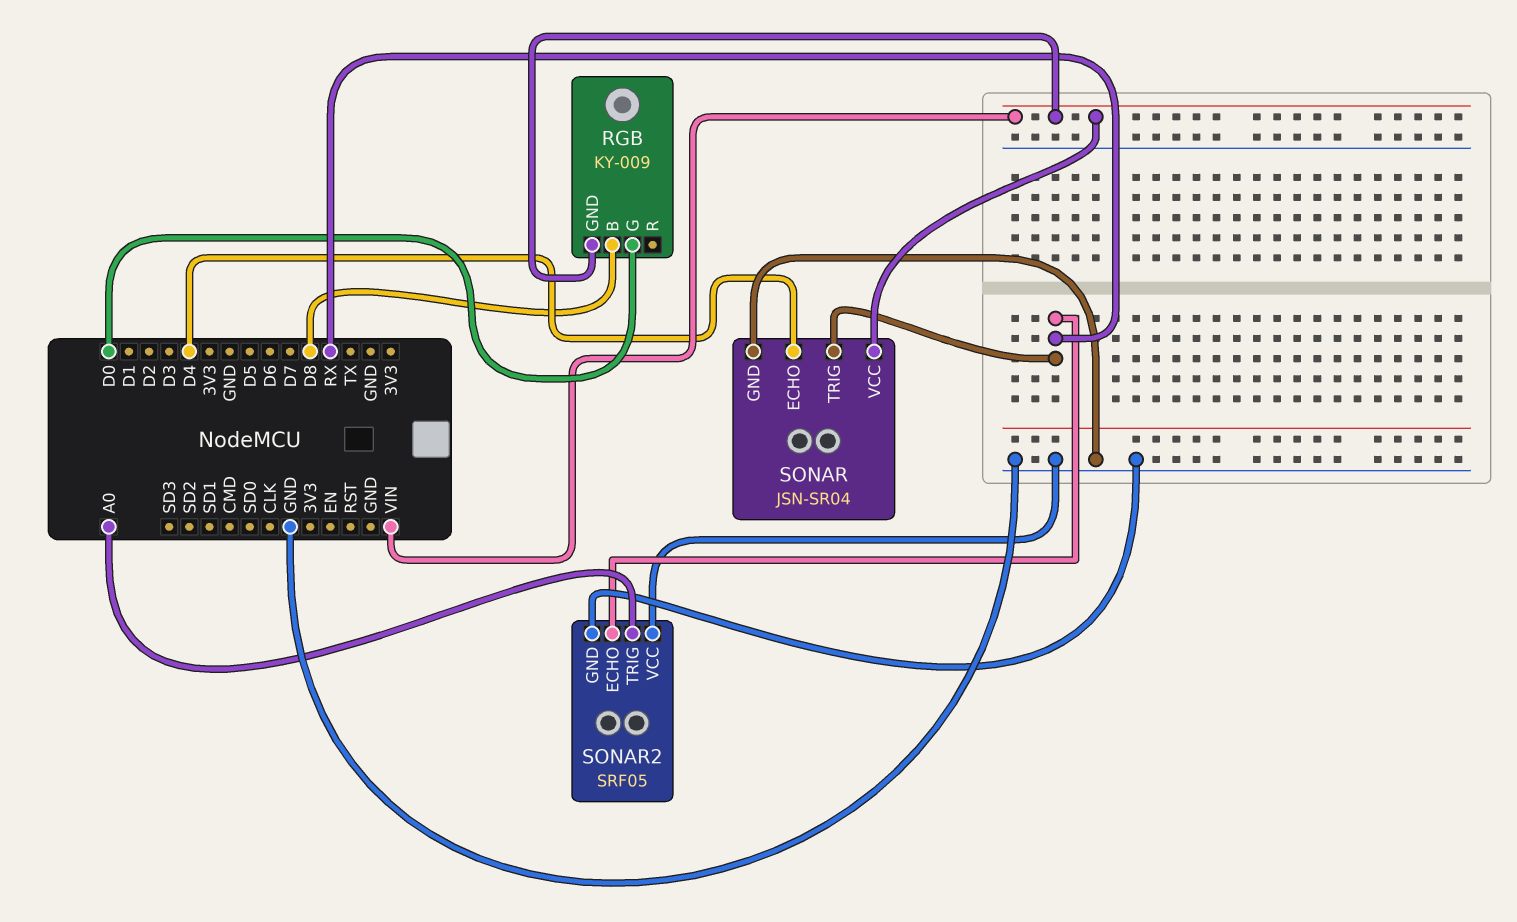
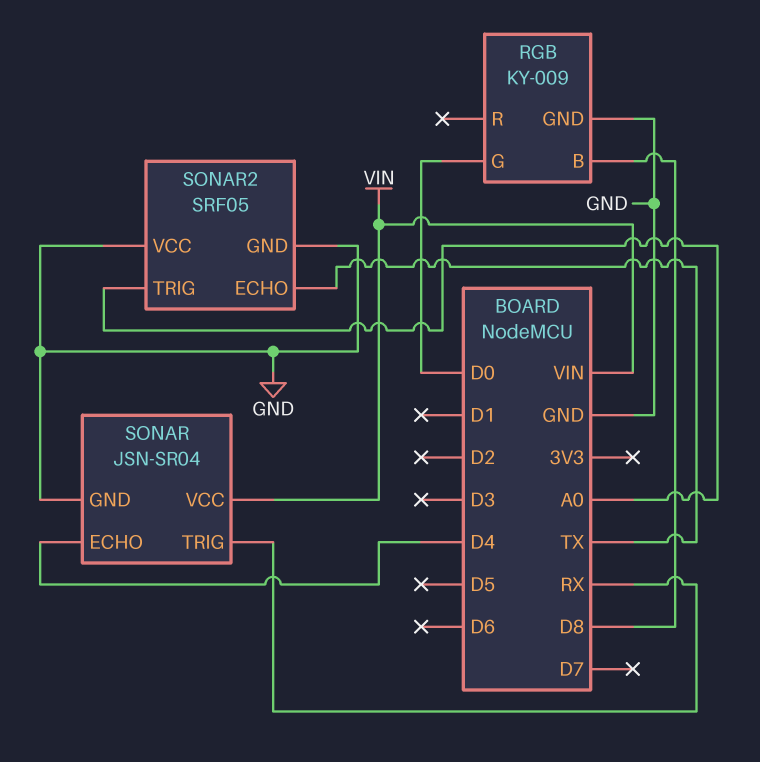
RGB pin GND: VIN -> GND
SONAR2 pin ECHO: RX -> TX

